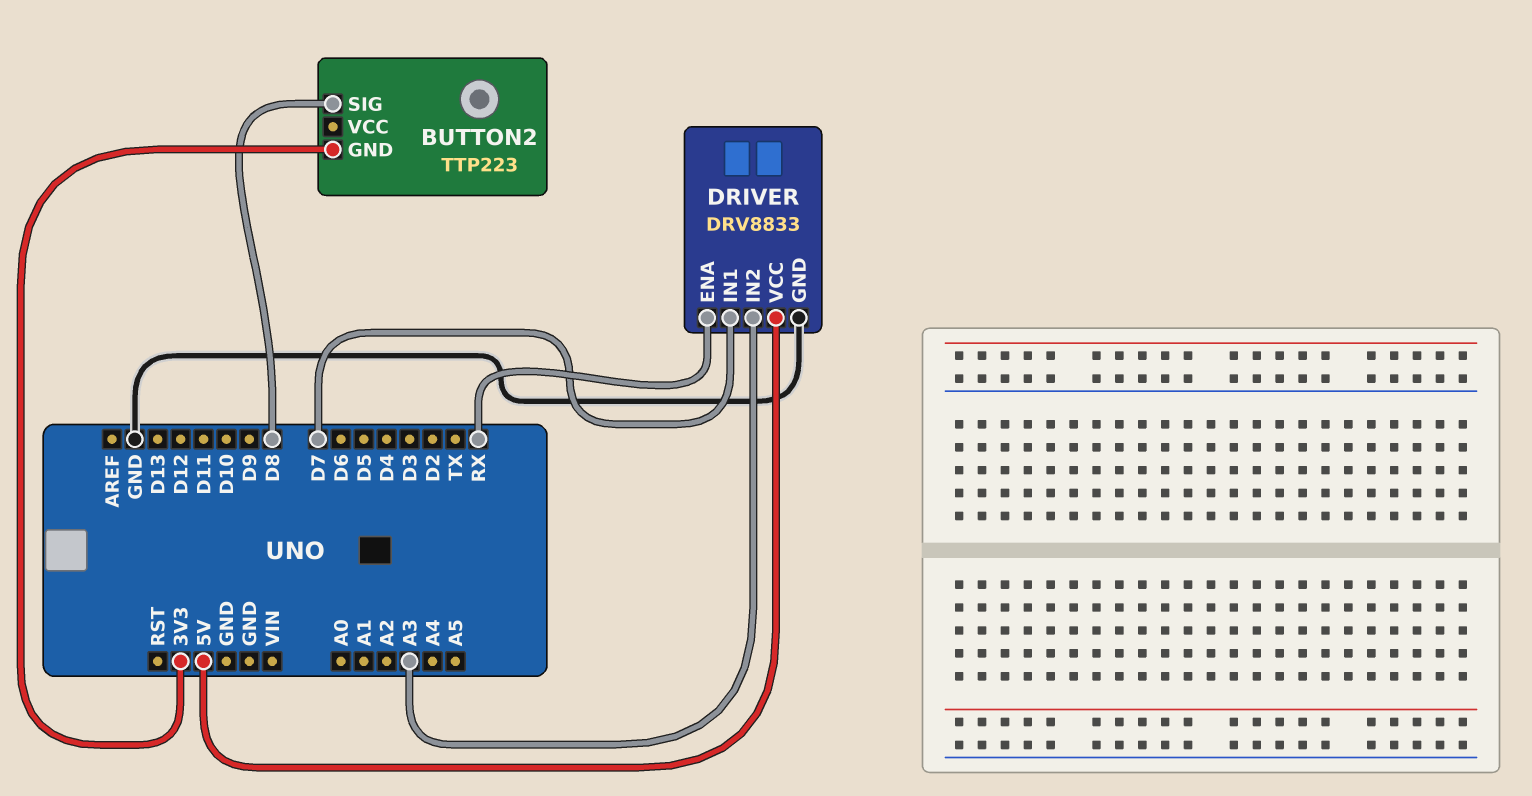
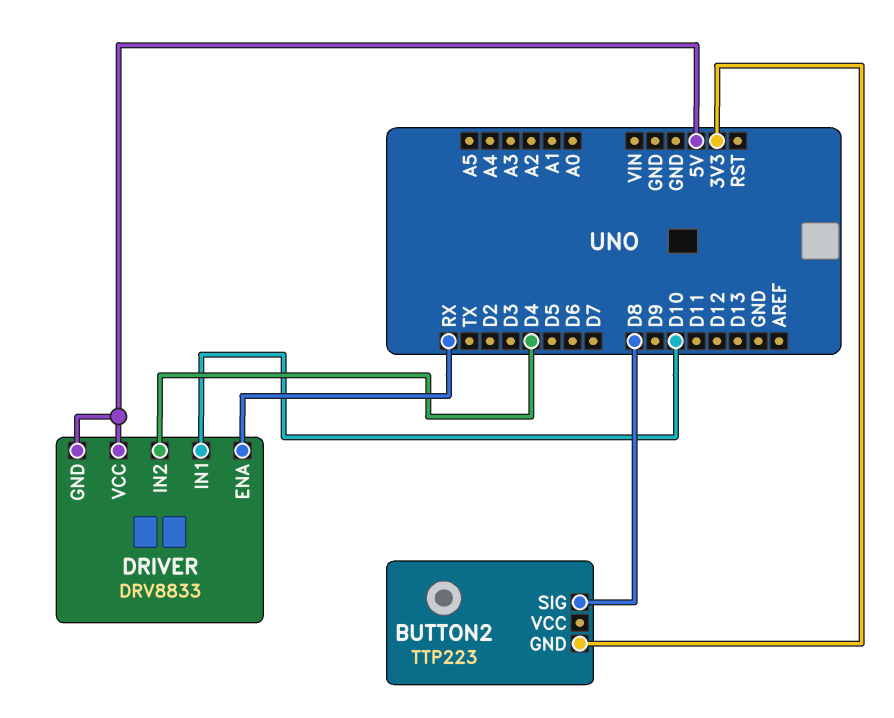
DRIVER pin GND: GND -> 5V
DRIVER pin IN1: D7 -> D10
DRIVER pin IN2: A3 -> D4

